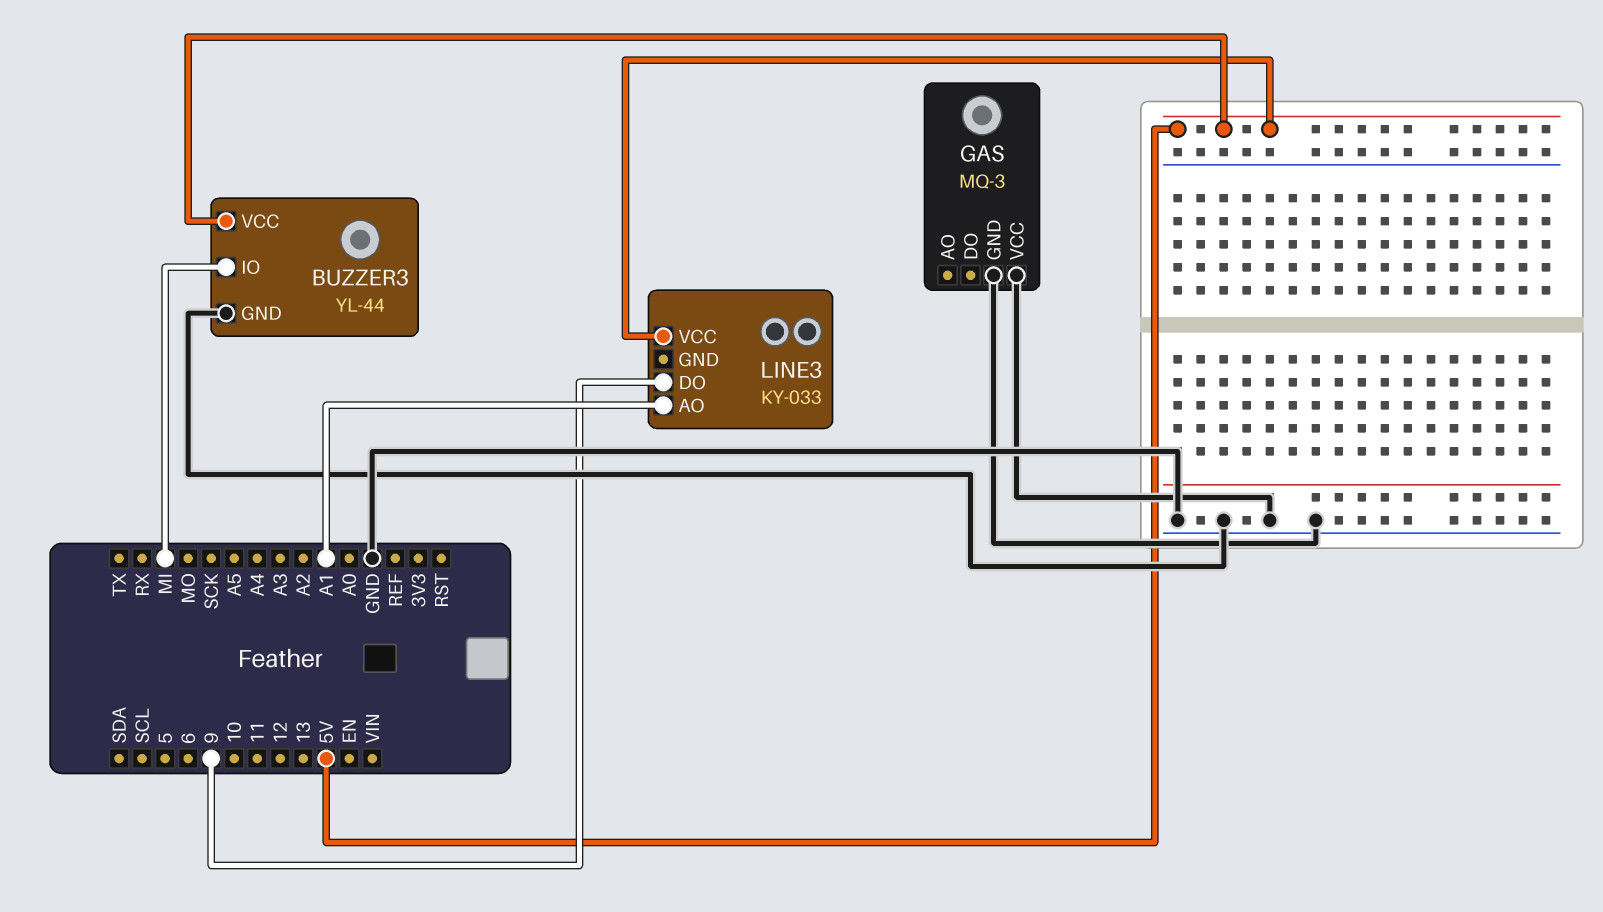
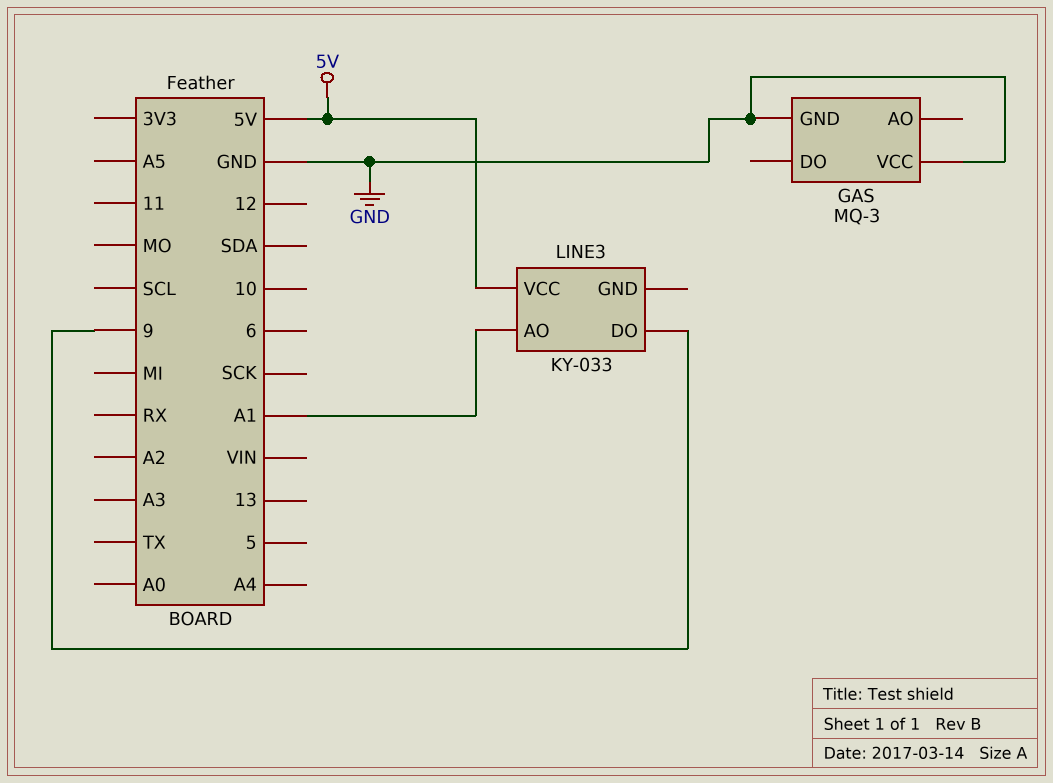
BUZZER3: YL-44 -> none
BUZZER3 pin GND: GND -> none
BUZZER3 pin IO: MI -> none
BUZZER3 pin VCC: 5V -> none

